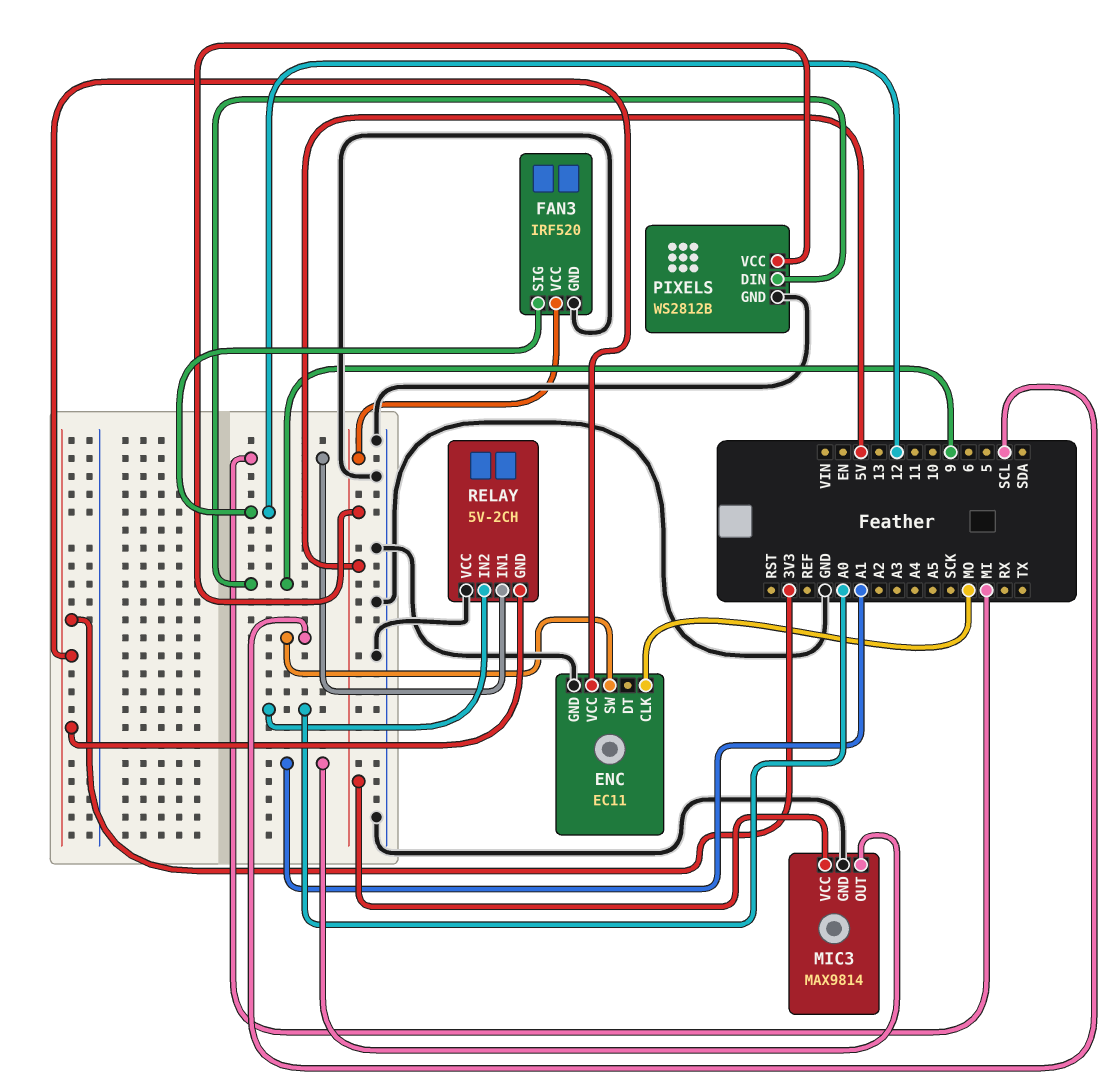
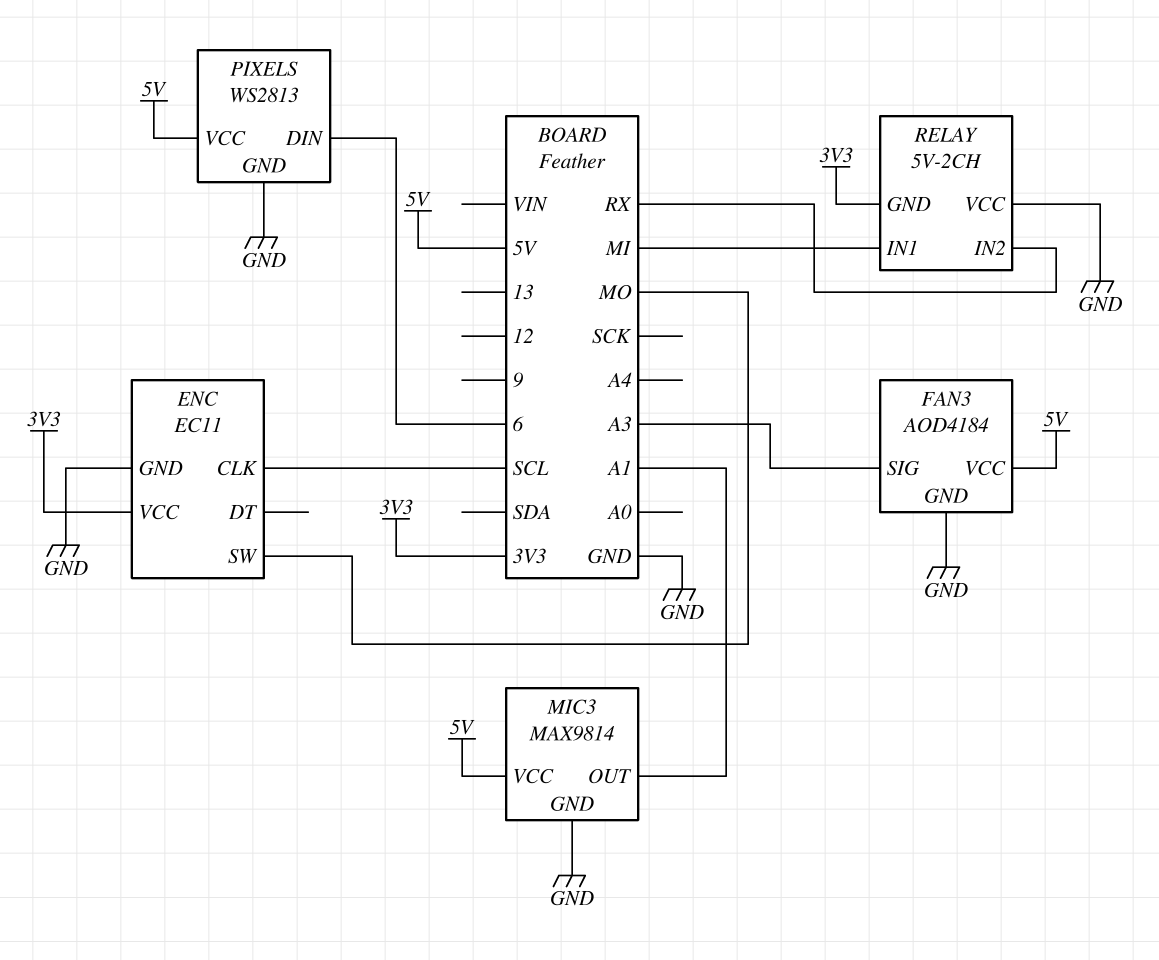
ENC pin CLK: MO -> SCL
ENC pin SW: SCL -> MO
FAN3: IRF520 -> AOD4184
FAN3 pin SIG: 12 -> A3
PIXELS: WS2812B -> WS2813
PIXELS pin DIN: 9 -> 6
RELAY pin IN2: A0 -> RX

